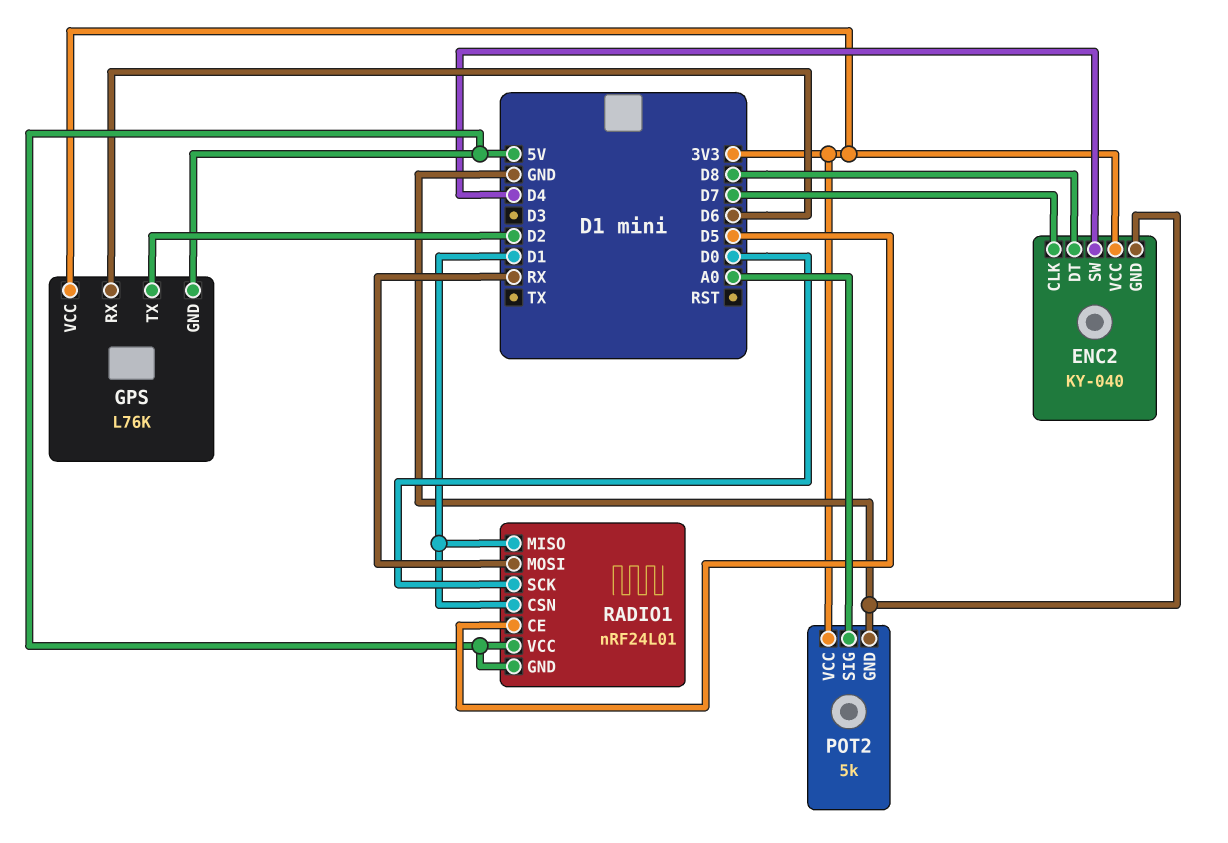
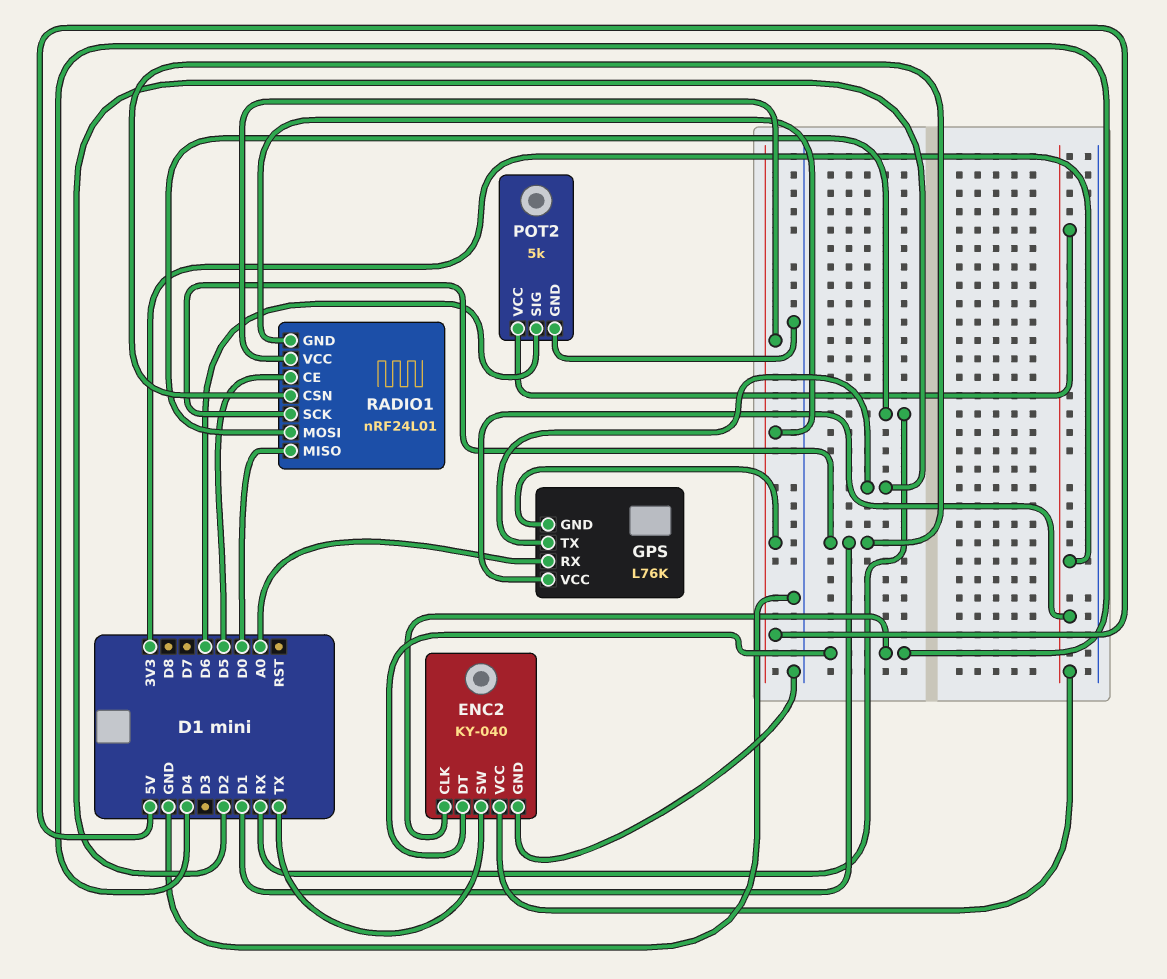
ENC2 pin CLK: D7 -> D4
ENC2 pin DT: D8 -> D4
ENC2 pin SW: D4 -> TX
GPS pin RX: D6 -> A0
POT2 pin SIG: A0 -> D6
RADIO1 pin MISO: D1 -> D0
RADIO1 pin SCK: D0 -> D1

